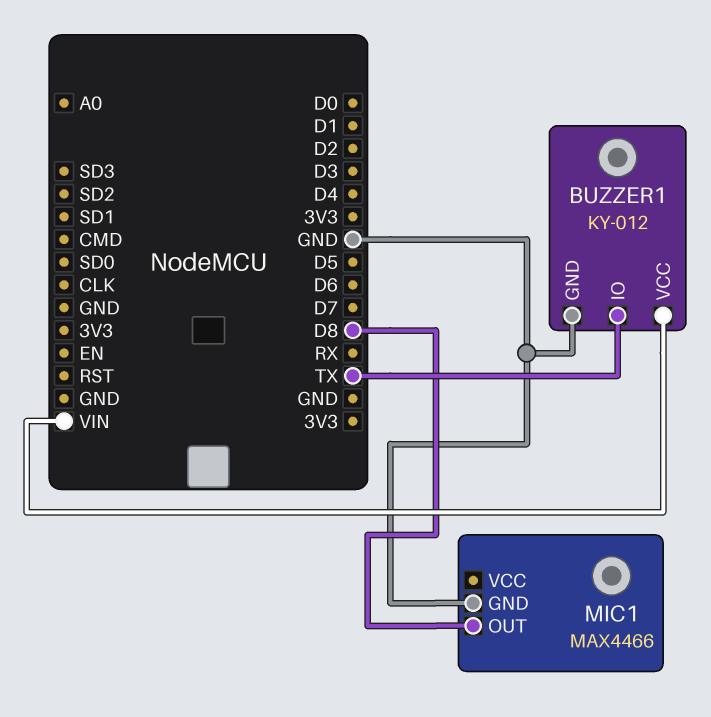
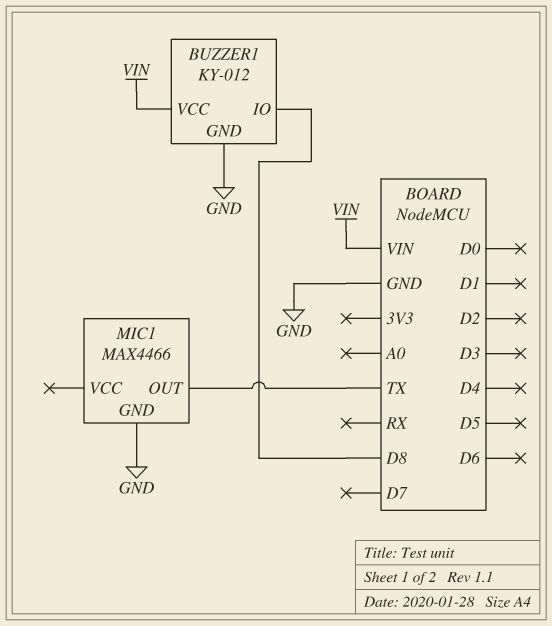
BUZZER1 pin IO: TX -> D8
MIC1 pin OUT: D8 -> TX

